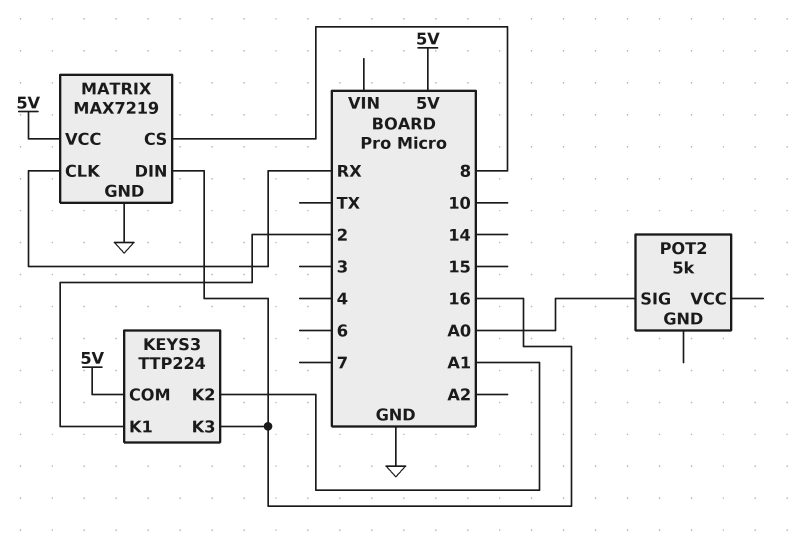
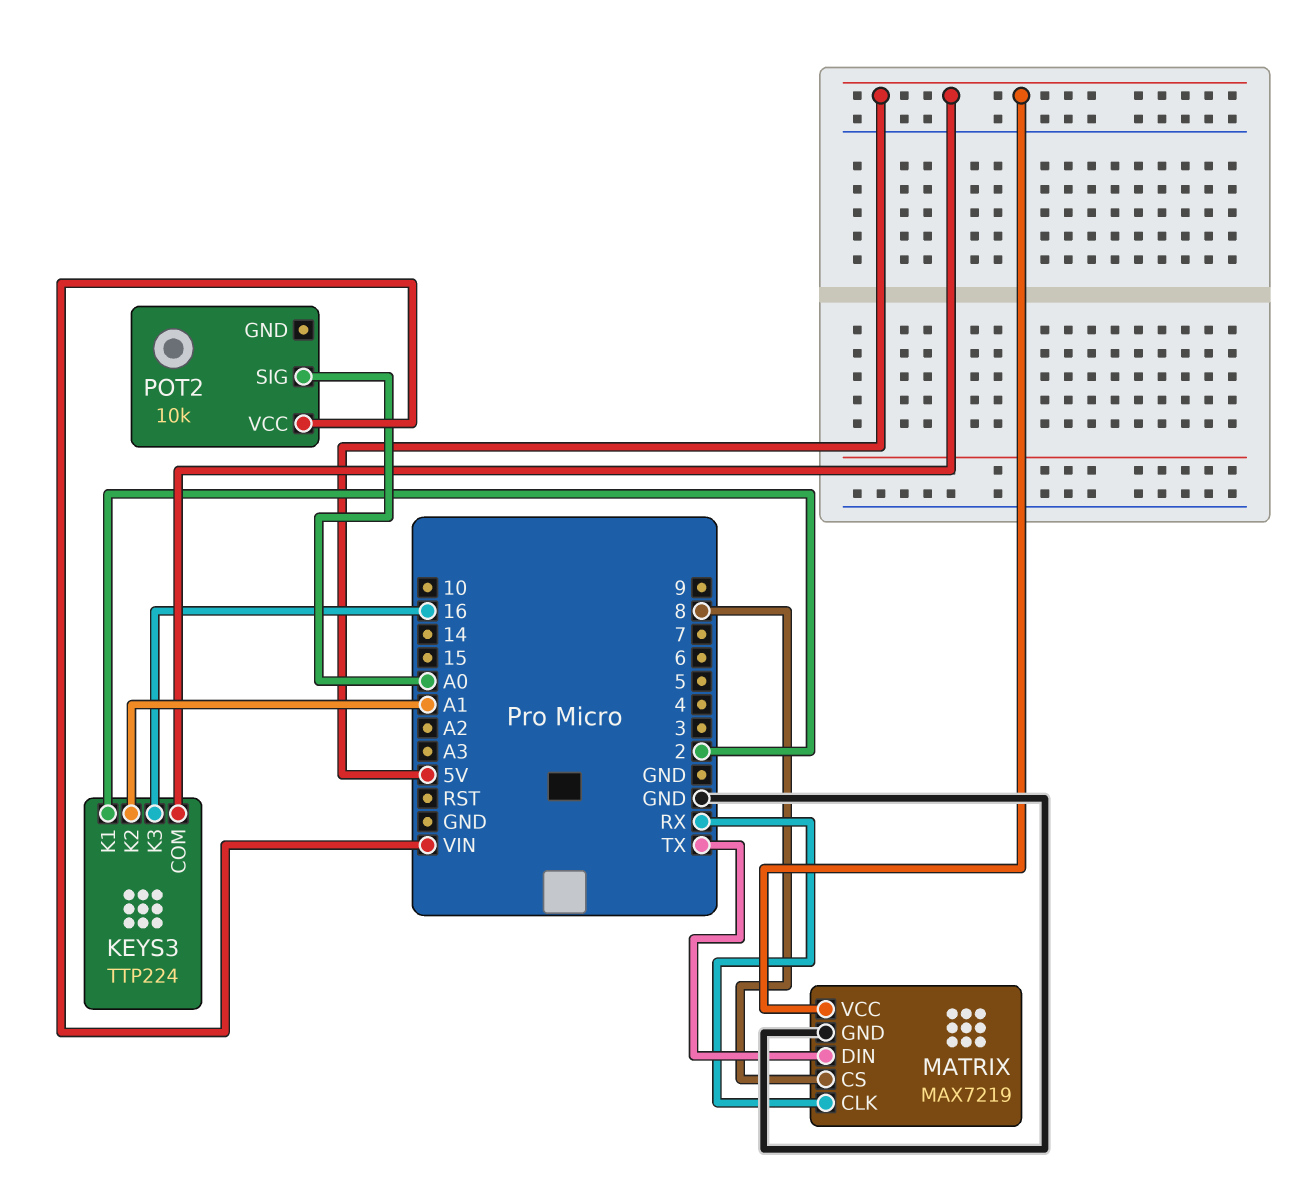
MATRIX pin DIN: 16 -> TX
POT2: 5k -> 10k
POT2 pin VCC: none -> VIN

